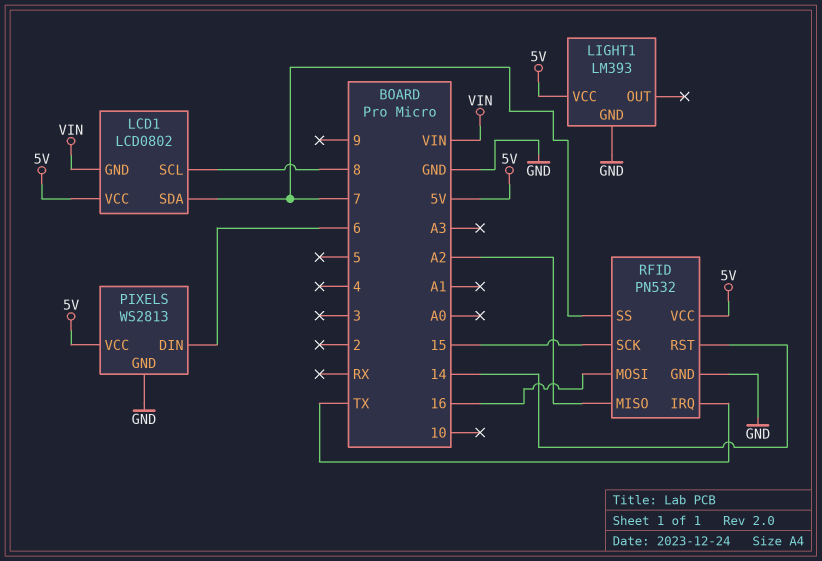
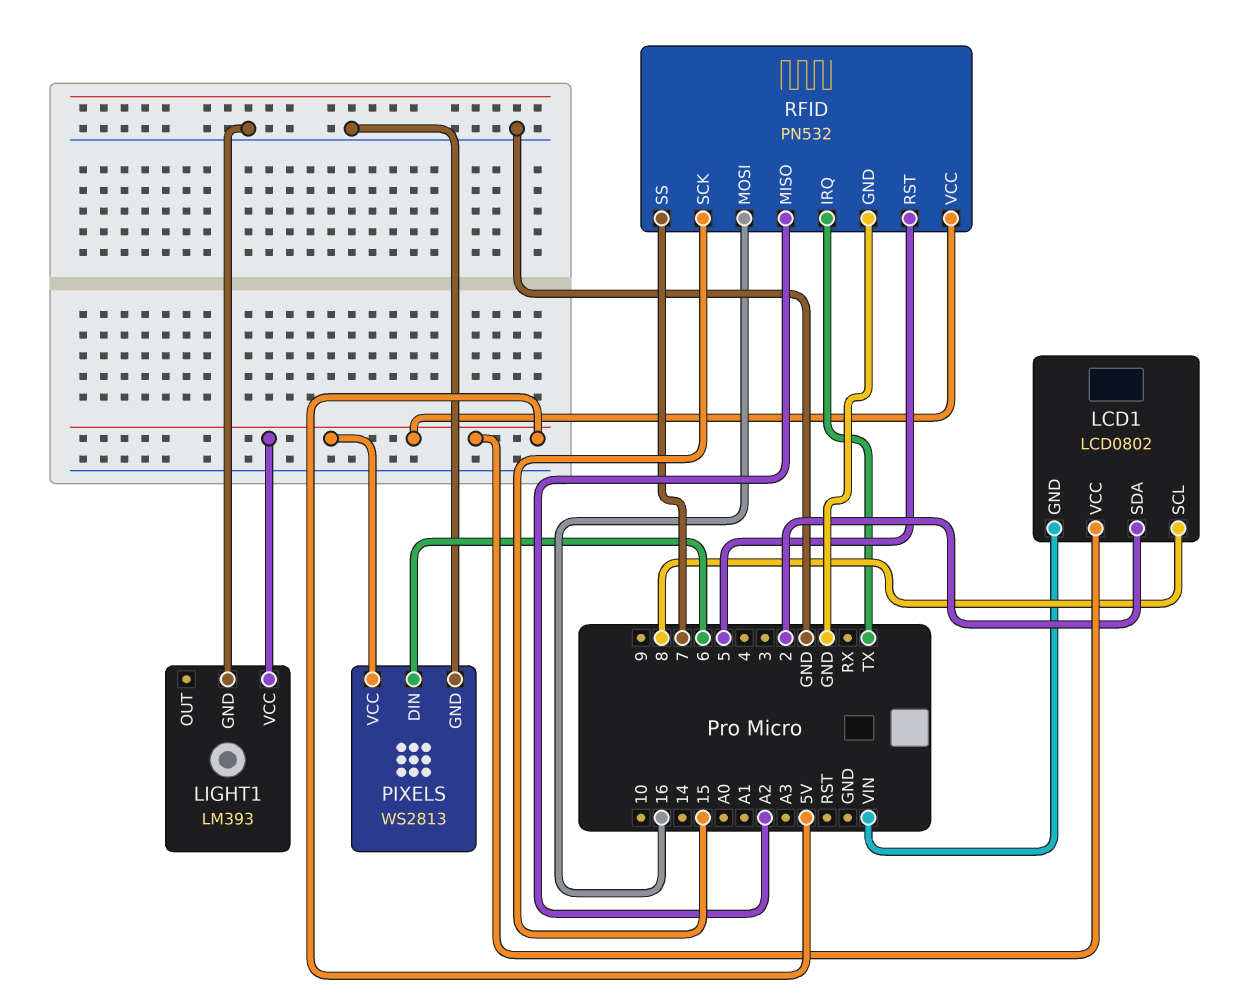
LCD1 pin SDA: 7 -> 2
RFID pin RST: 14 -> 5

